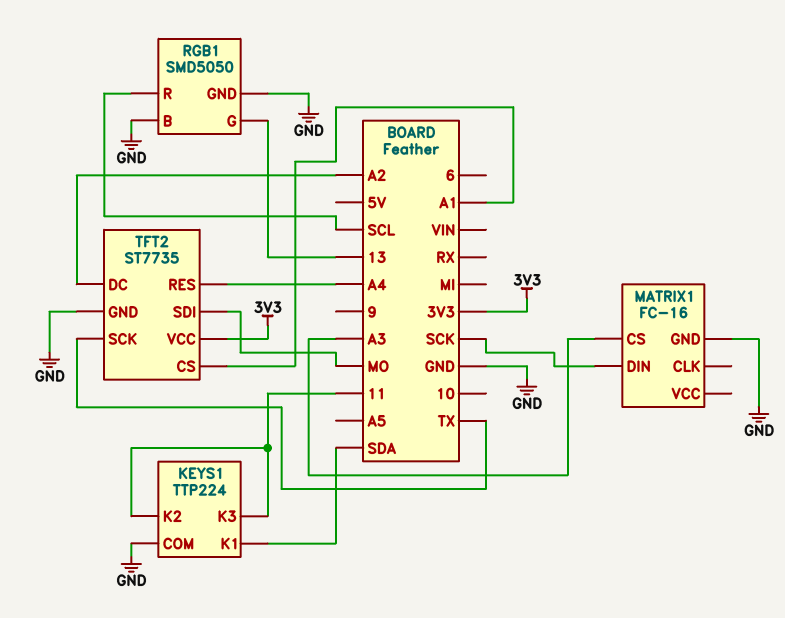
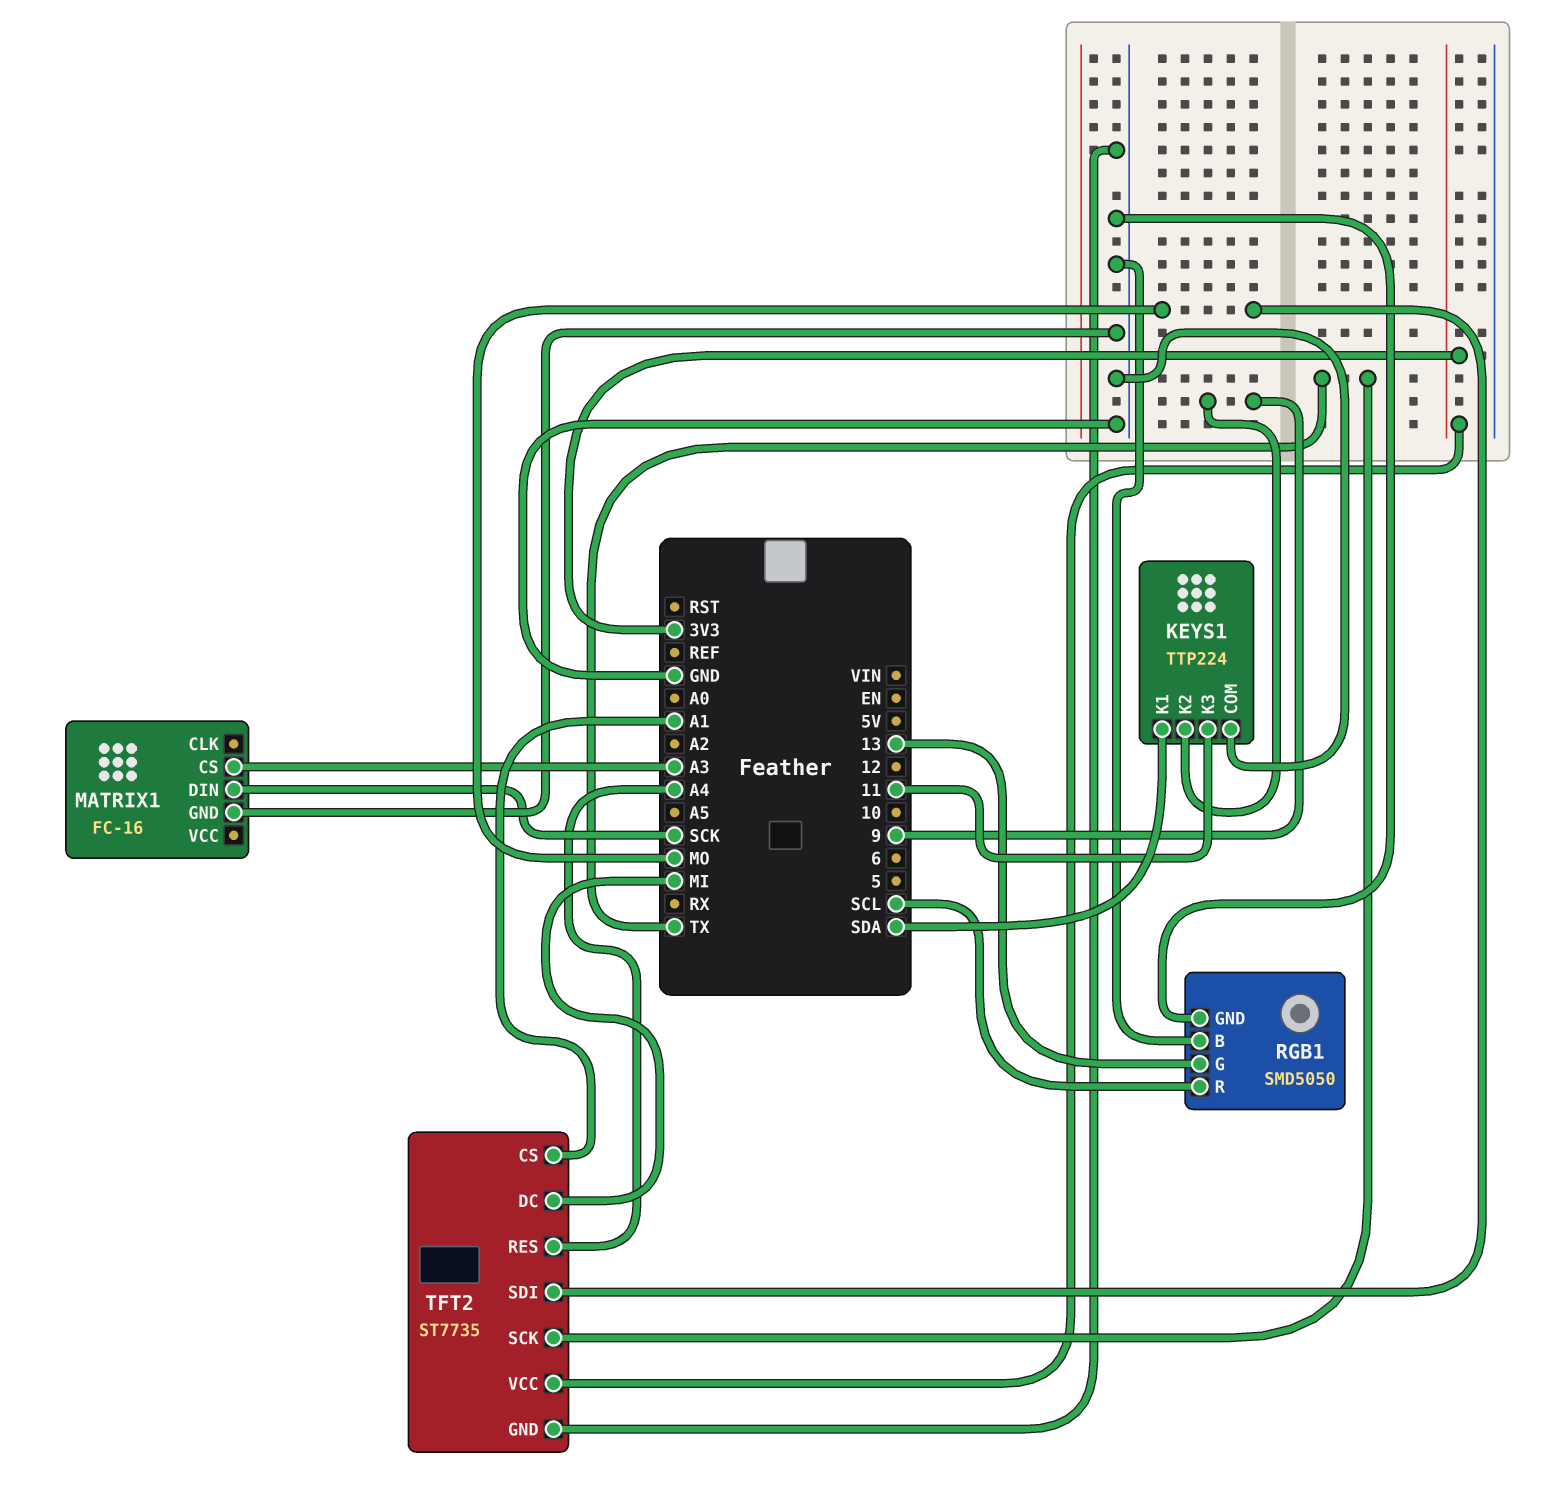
KEYS1 pin K2: 11 -> 9
TFT2 pin DC: A2 -> MI

